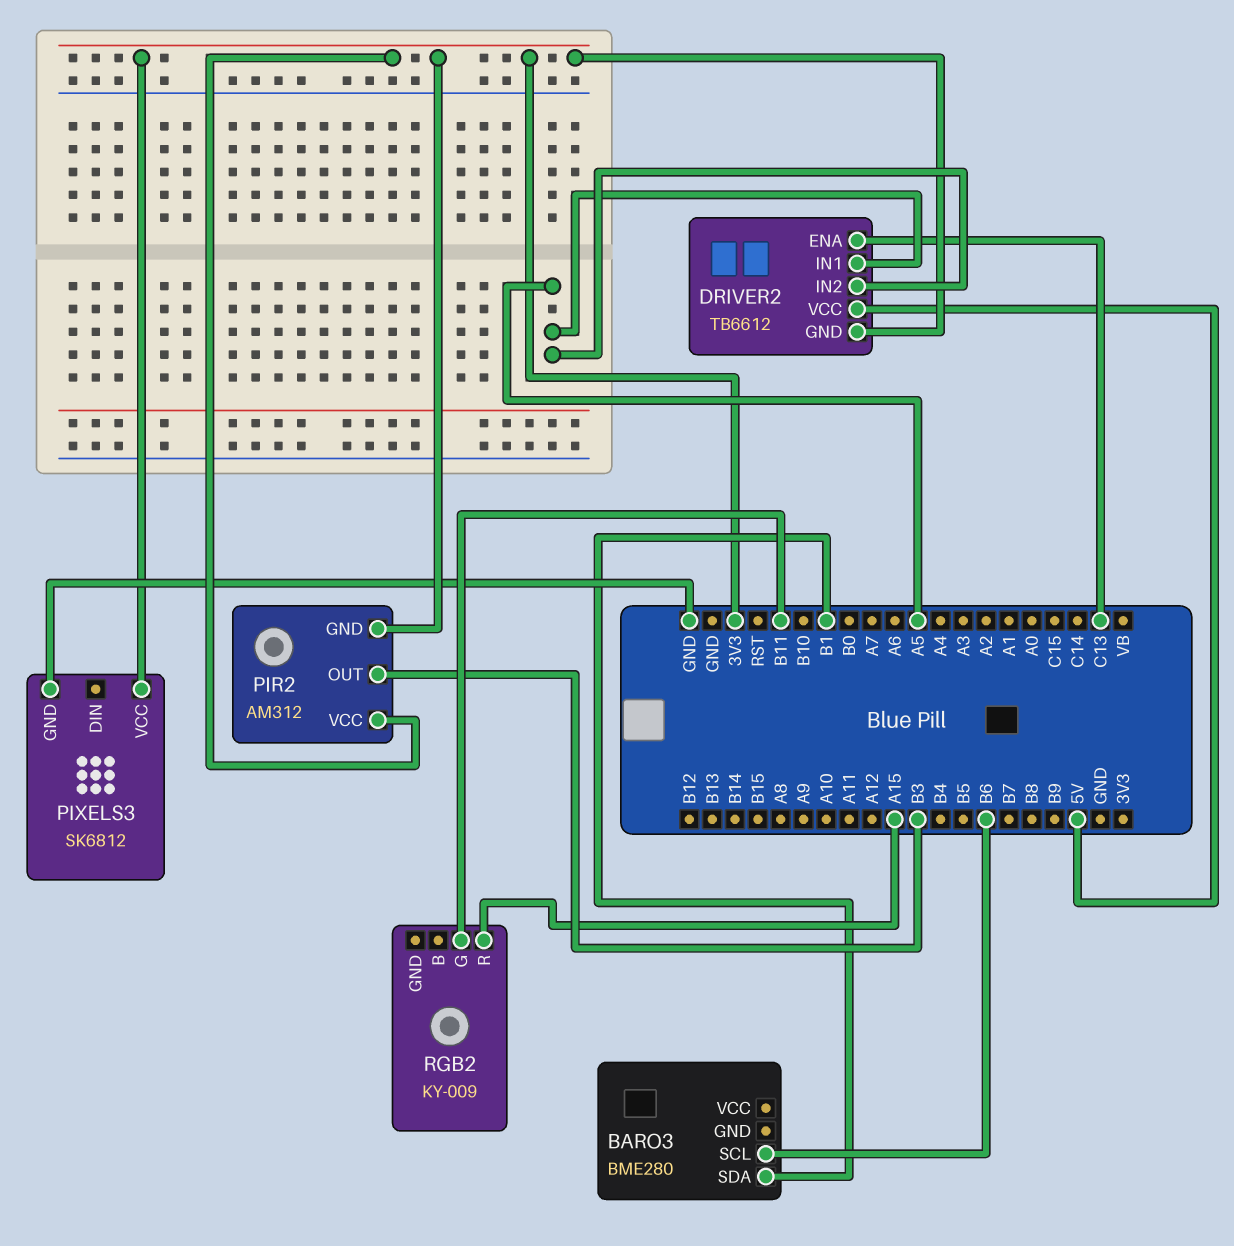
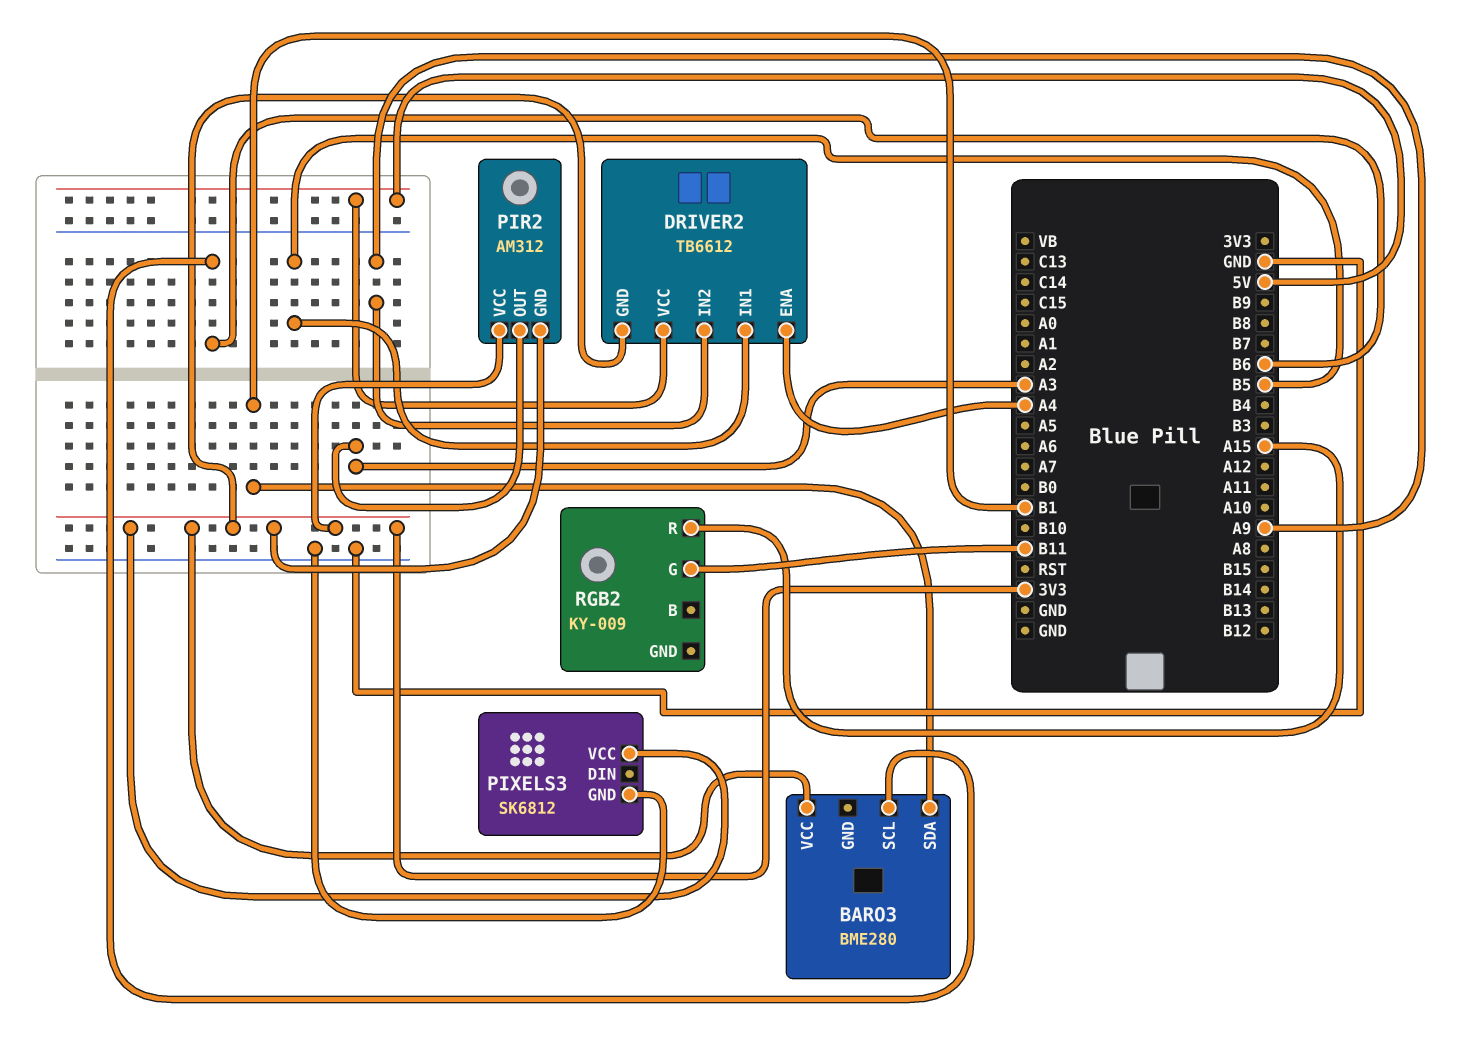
BARO3 pin VCC: none -> 3V3
DRIVER2 pin ENA: C13 -> A4
DRIVER2 pin IN1: A5 -> B5
DRIVER2 pin IN2: A5 -> A9
PIR2 pin OUT: B3 -> A3

